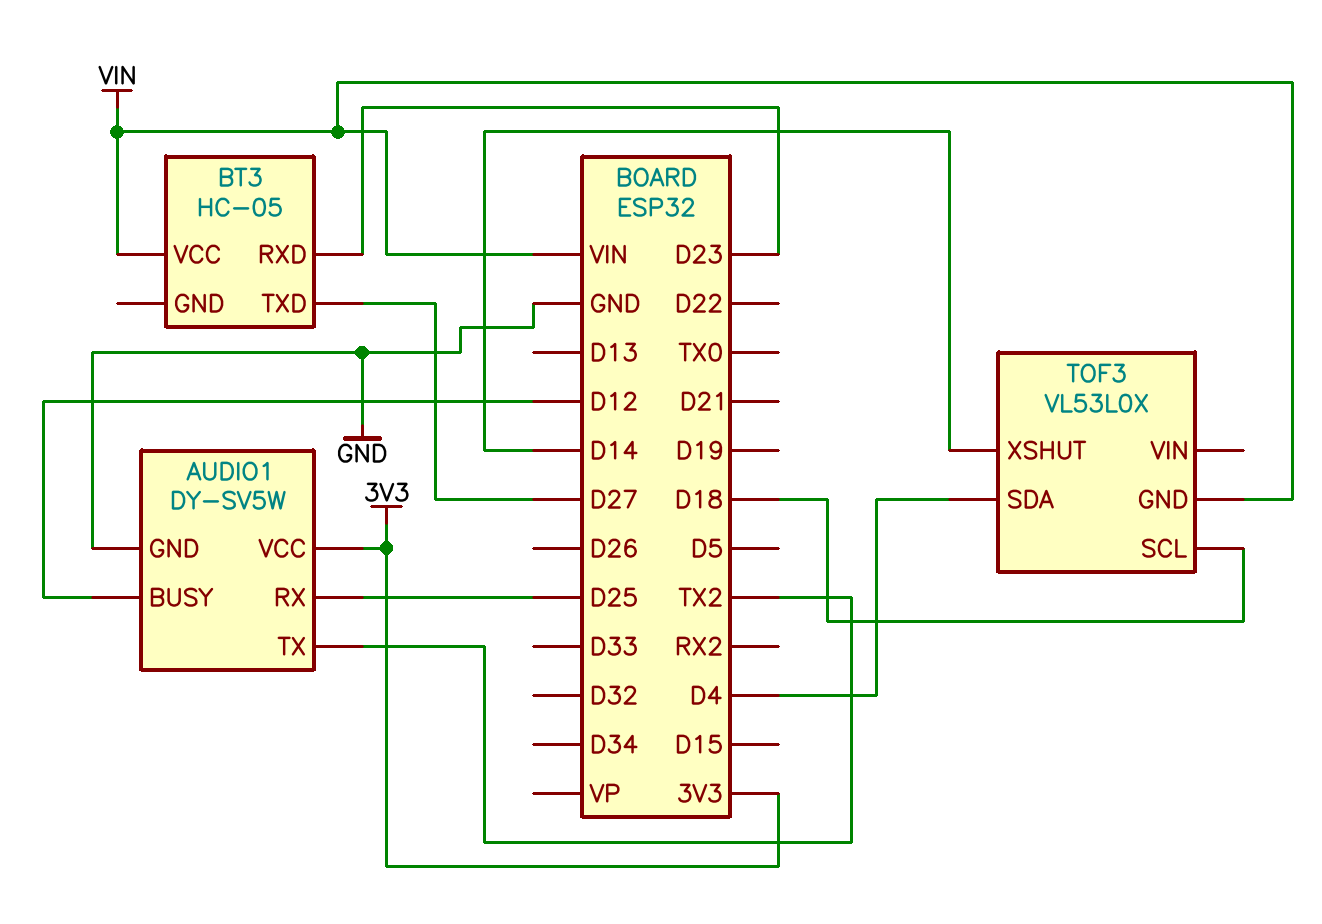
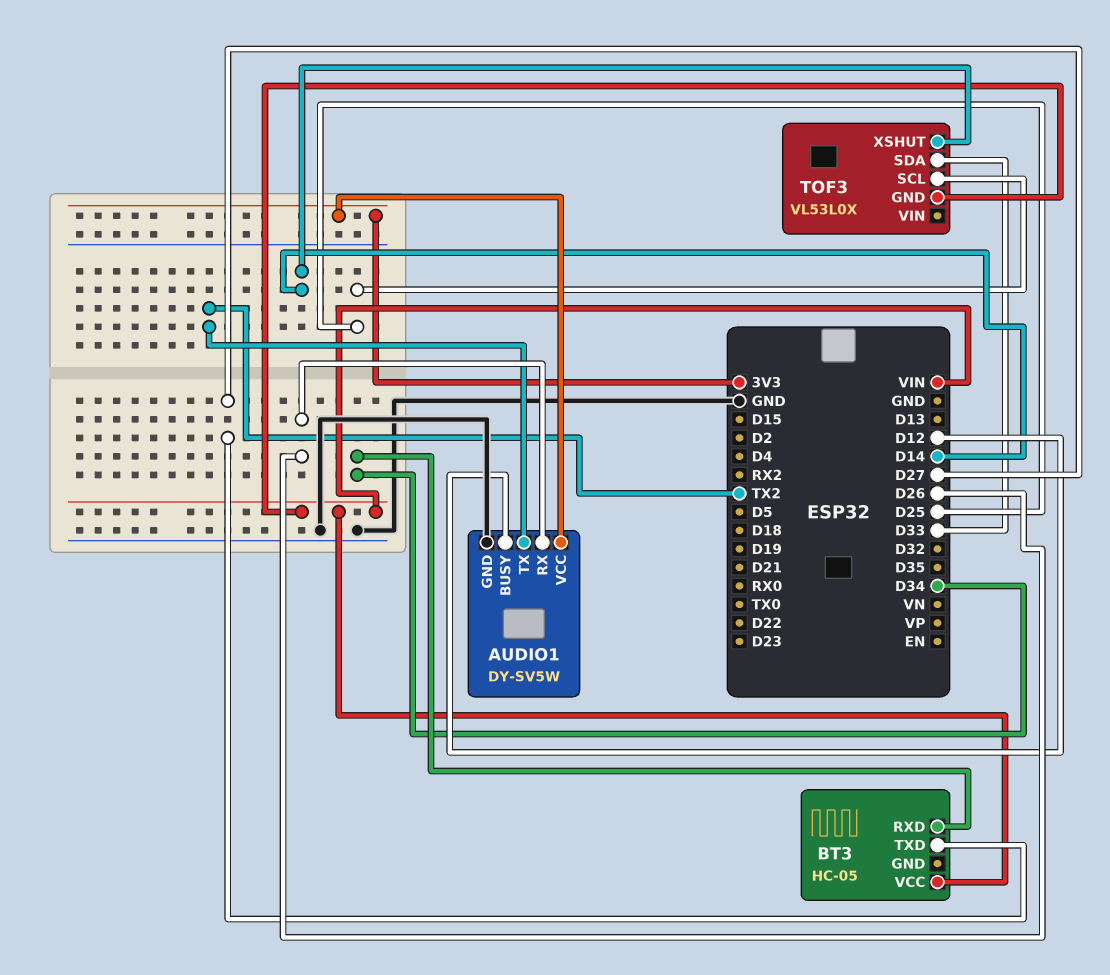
AUDIO1 pin RX: D25 -> D26
BT3 pin RXD: D23 -> D34
TOF3 pin SCL: D18 -> D25
TOF3 pin SDA: D4 -> D33

